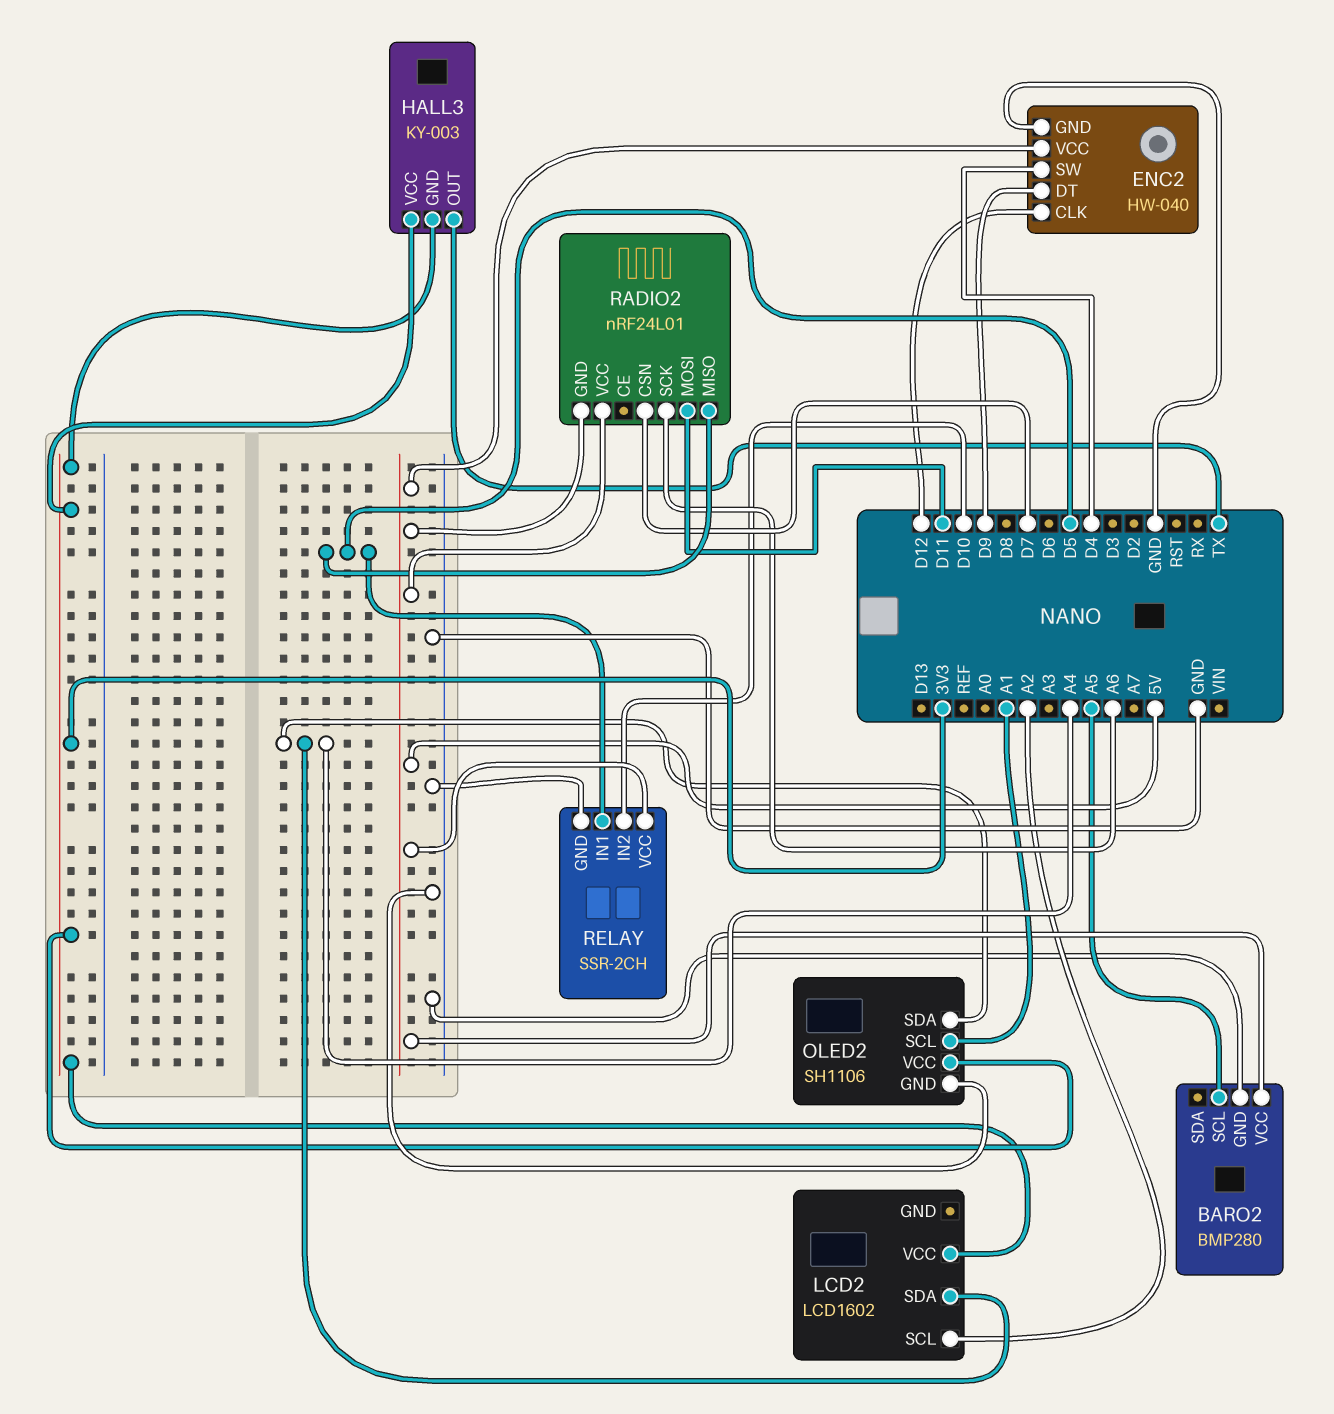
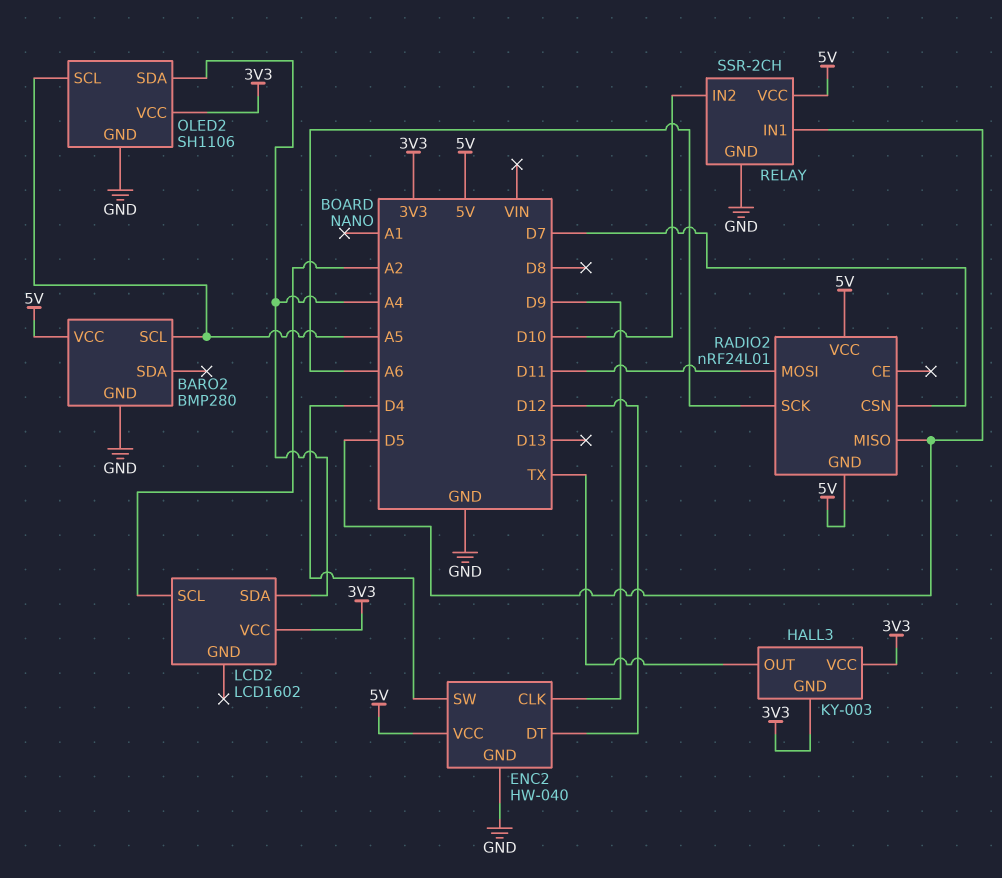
ENC2 pin CLK: D12 -> D9
ENC2 pin DT: D9 -> D12
OLED2 pin SCL: A1 -> A5

